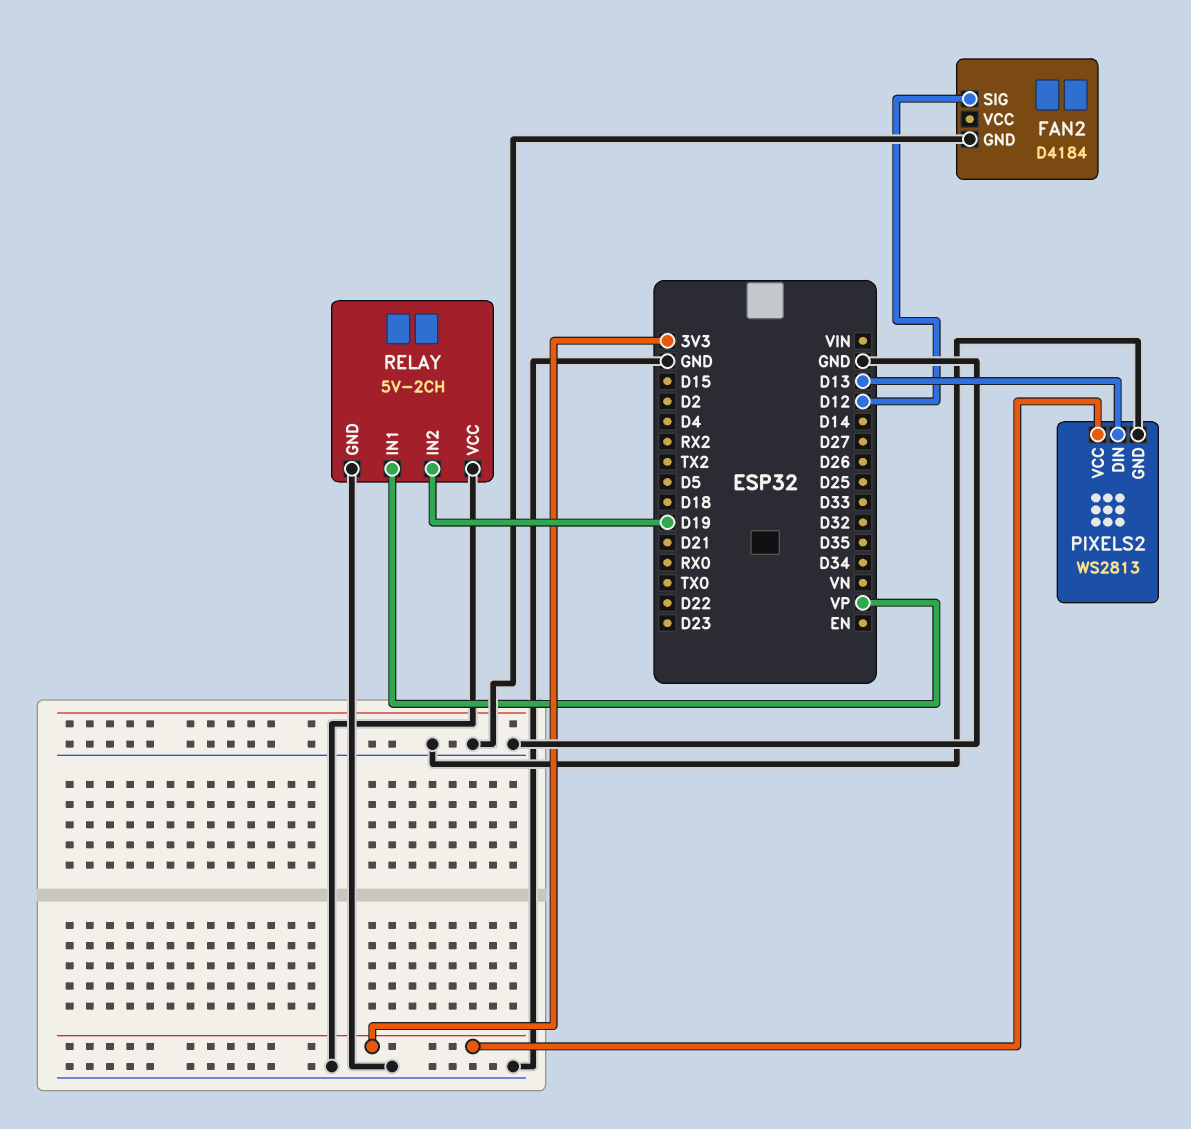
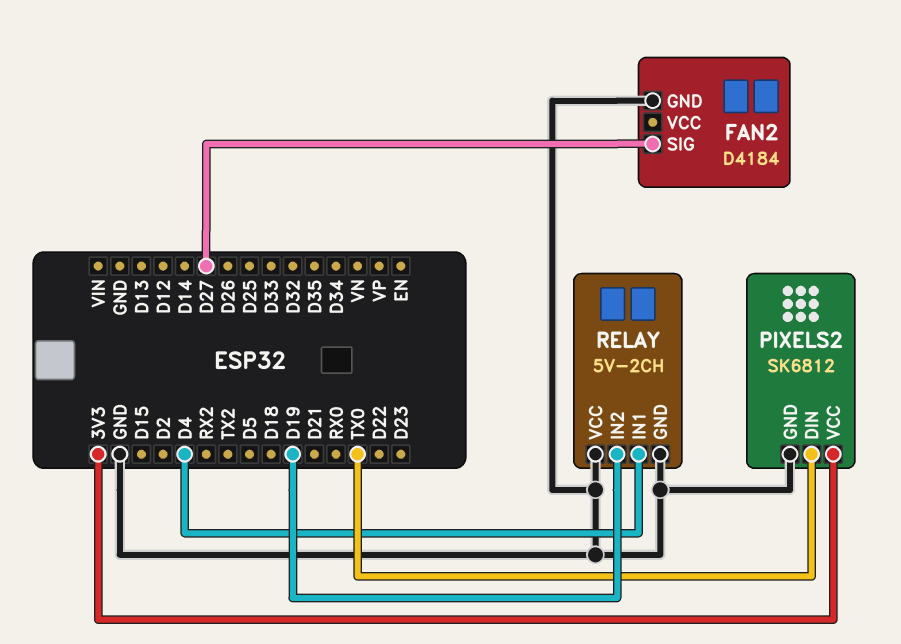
FAN2 pin SIG: D12 -> D27
PIXELS2: WS2813 -> SK6812
PIXELS2 pin DIN: D13 -> TX0
RELAY pin IN1: VP -> D4

